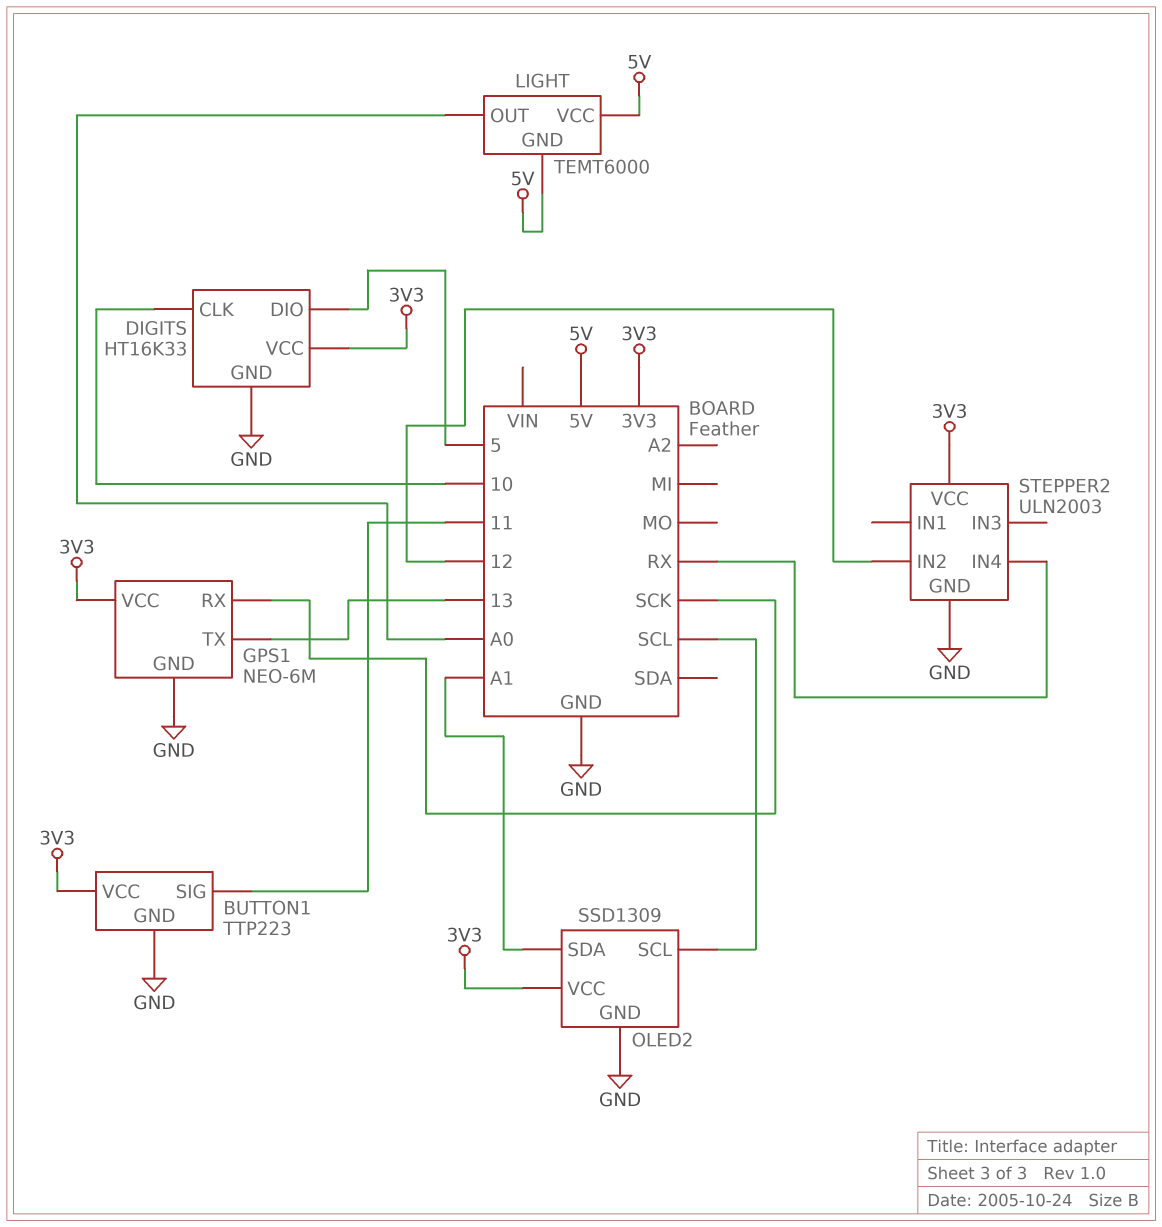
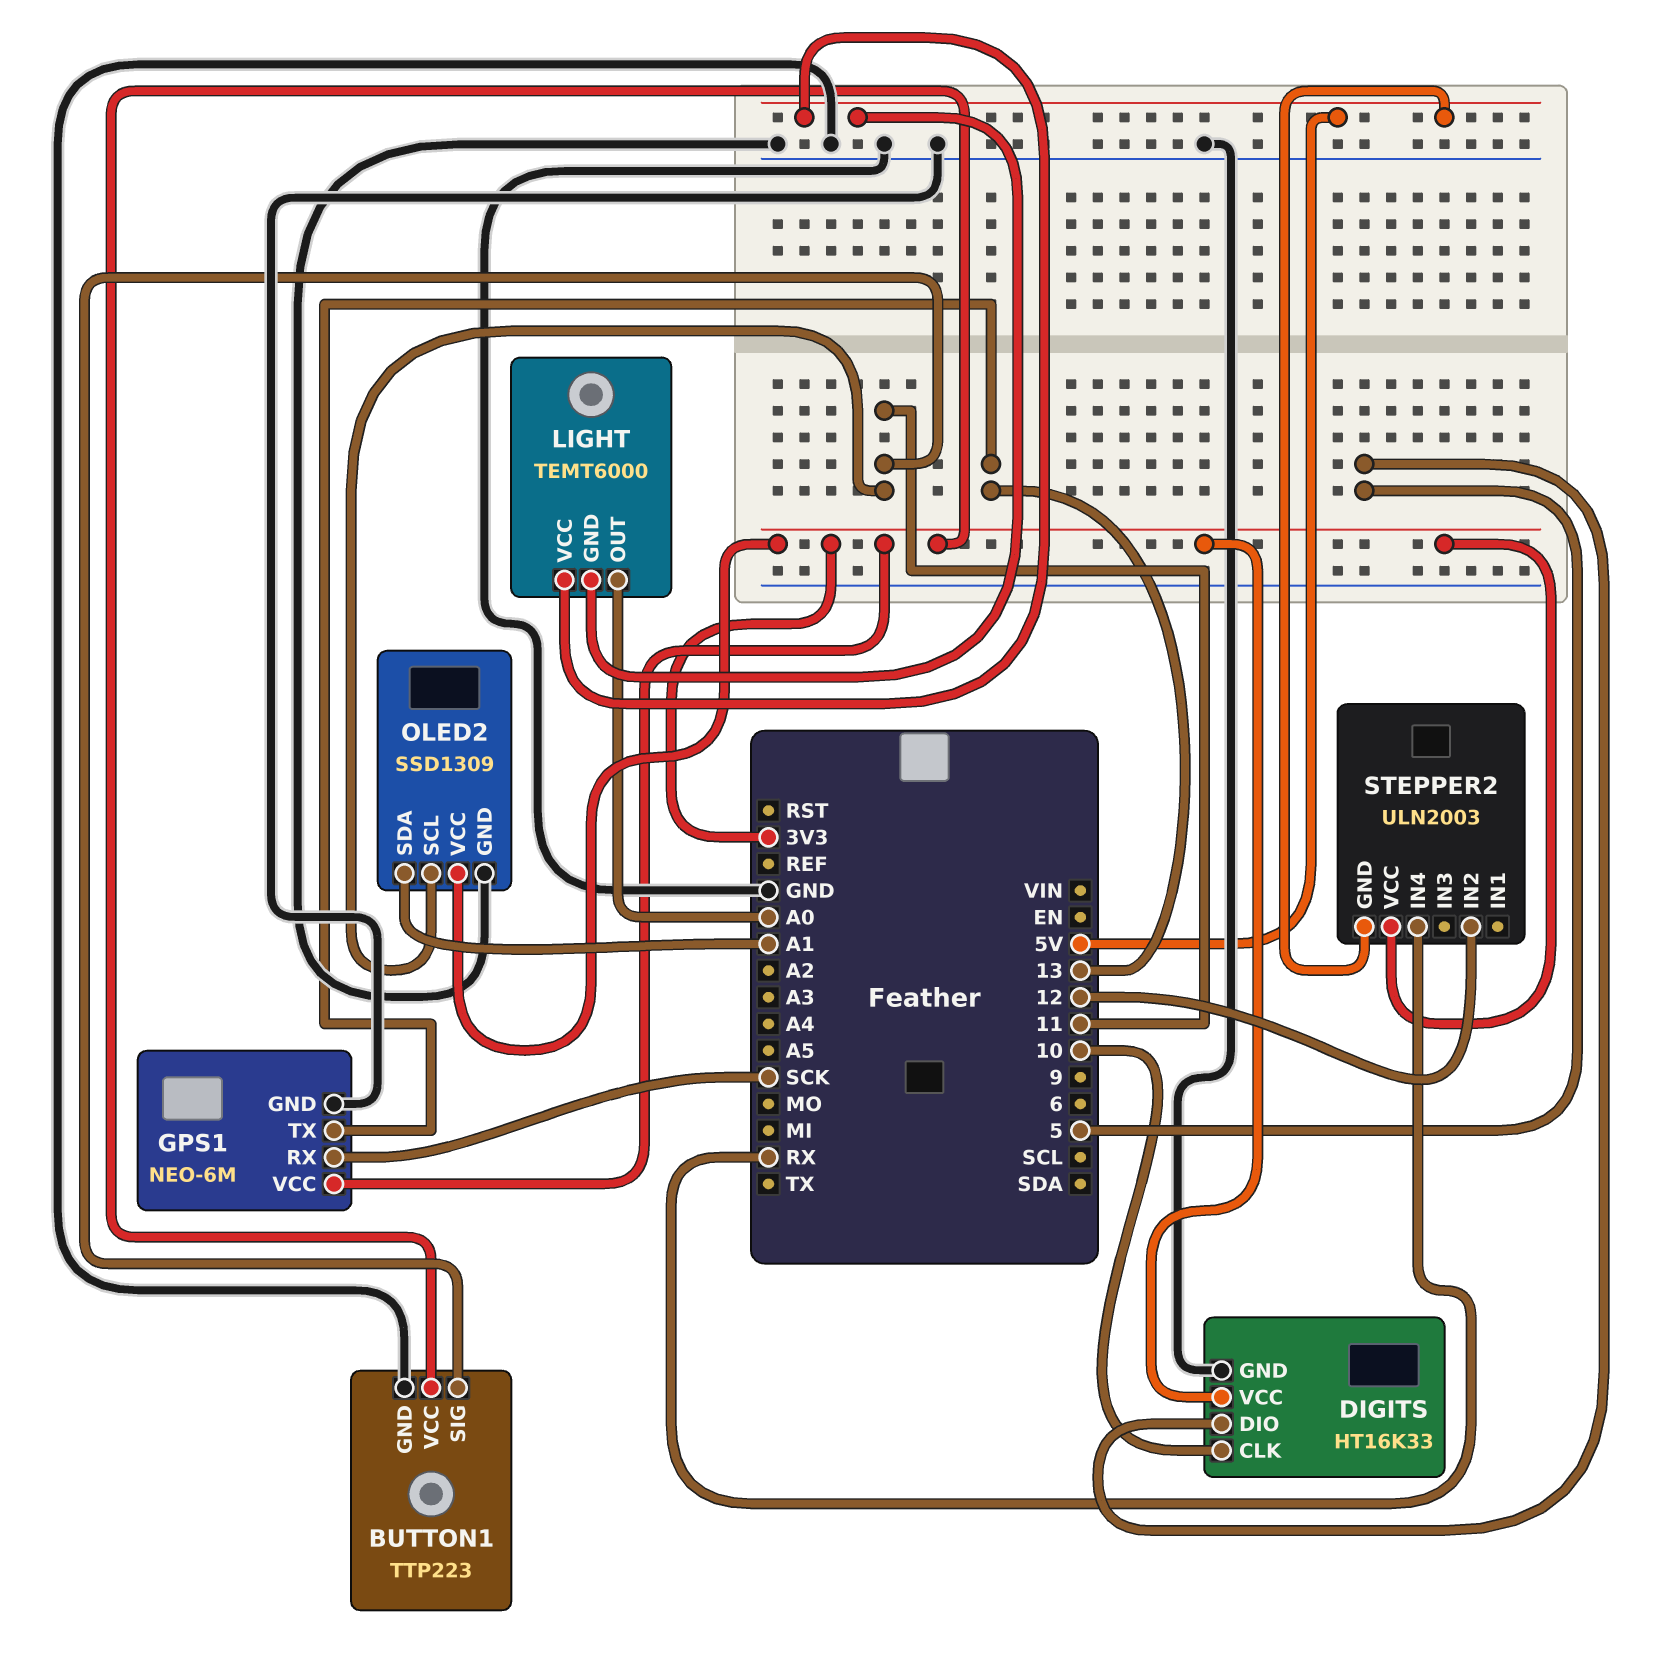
OLED2 pin SCL: SCL -> 11
STEPPER2 pin GND: GND -> 5V

